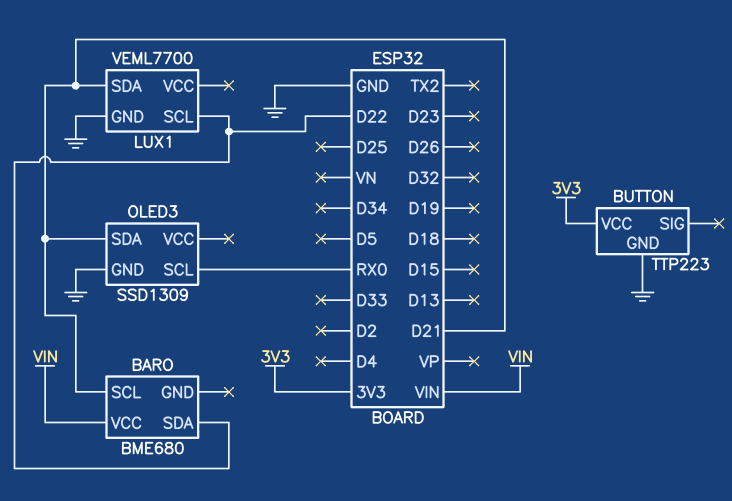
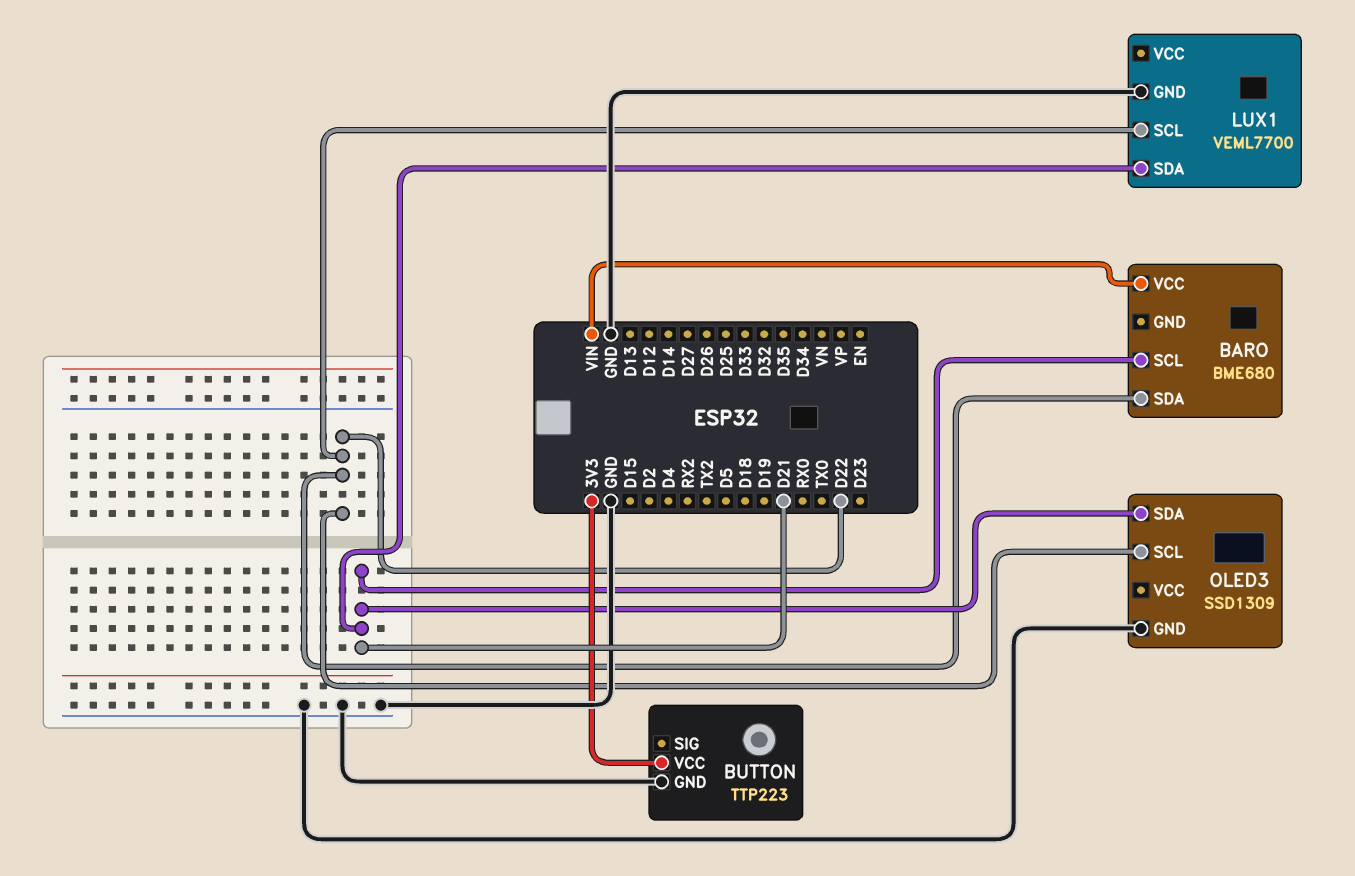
OLED3 pin SCL: RX0 -> D22

